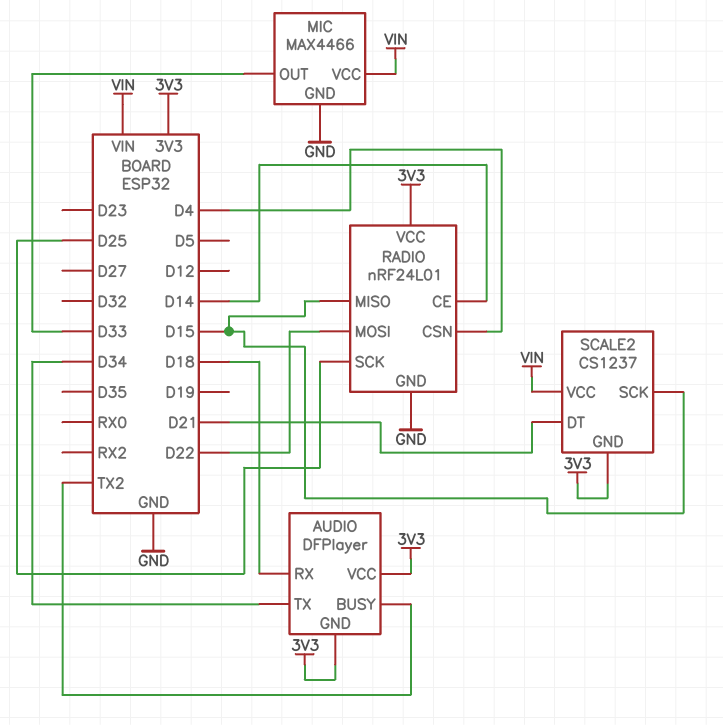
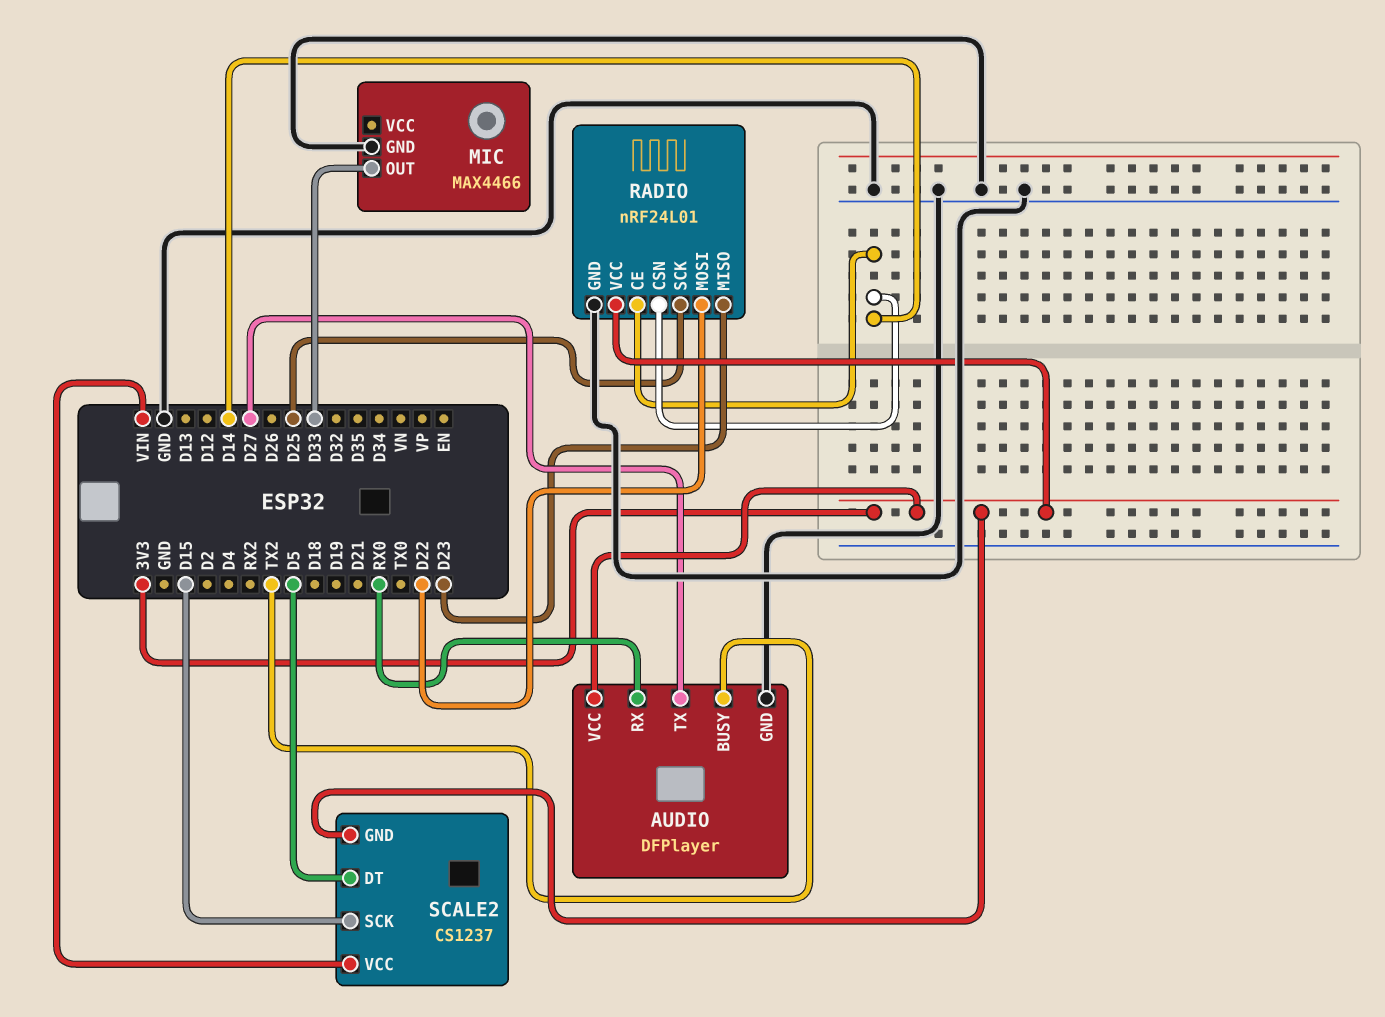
AUDIO pin GND: 3V3 -> GND
AUDIO pin RX: D18 -> RX0
AUDIO pin TX: D34 -> D27
MIC pin VCC: VIN -> none
RADIO pin CSN: D4 -> D14
RADIO pin MISO: D15 -> D23
SCALE2 pin DT: D21 -> D5

